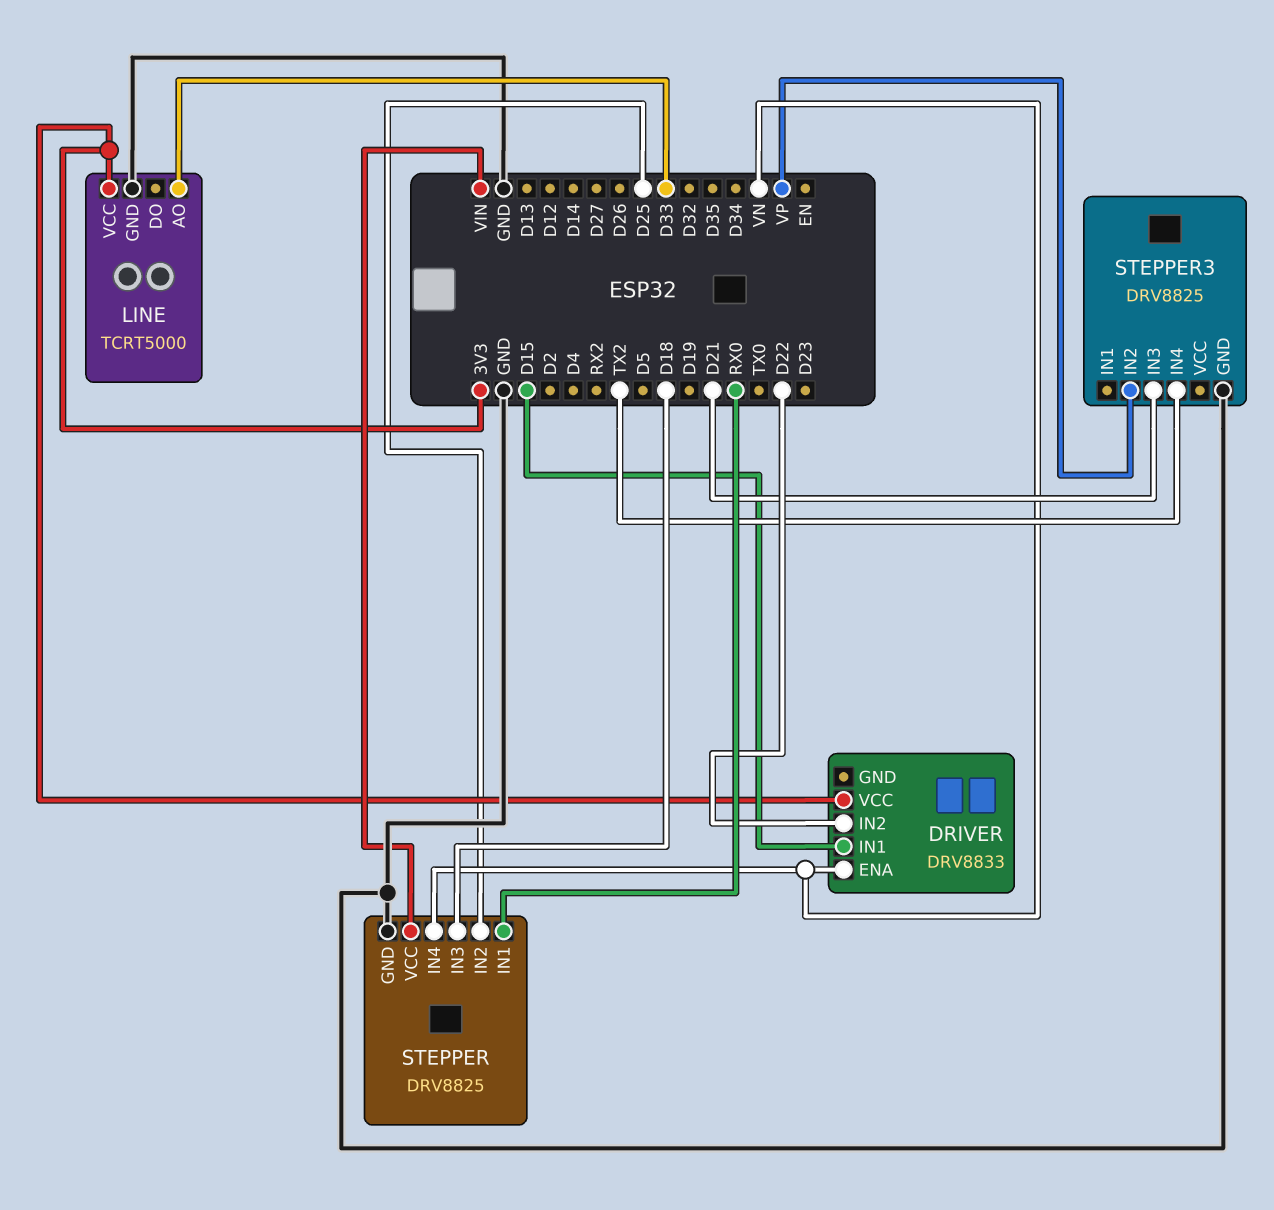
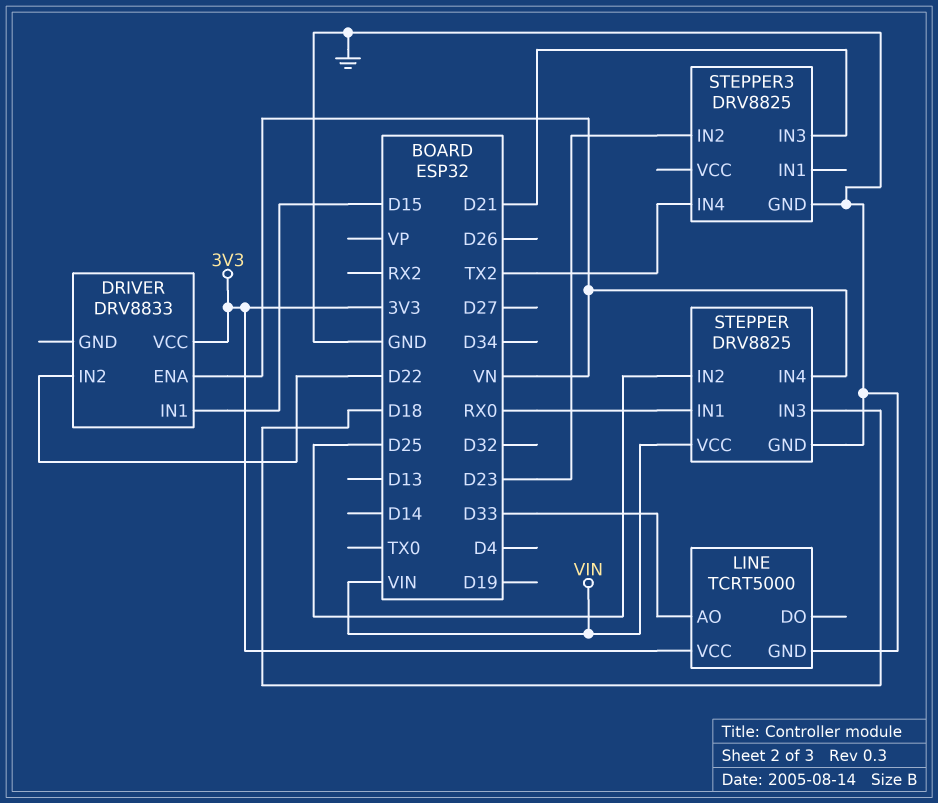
STEPPER3 pin IN2: VP -> D23

